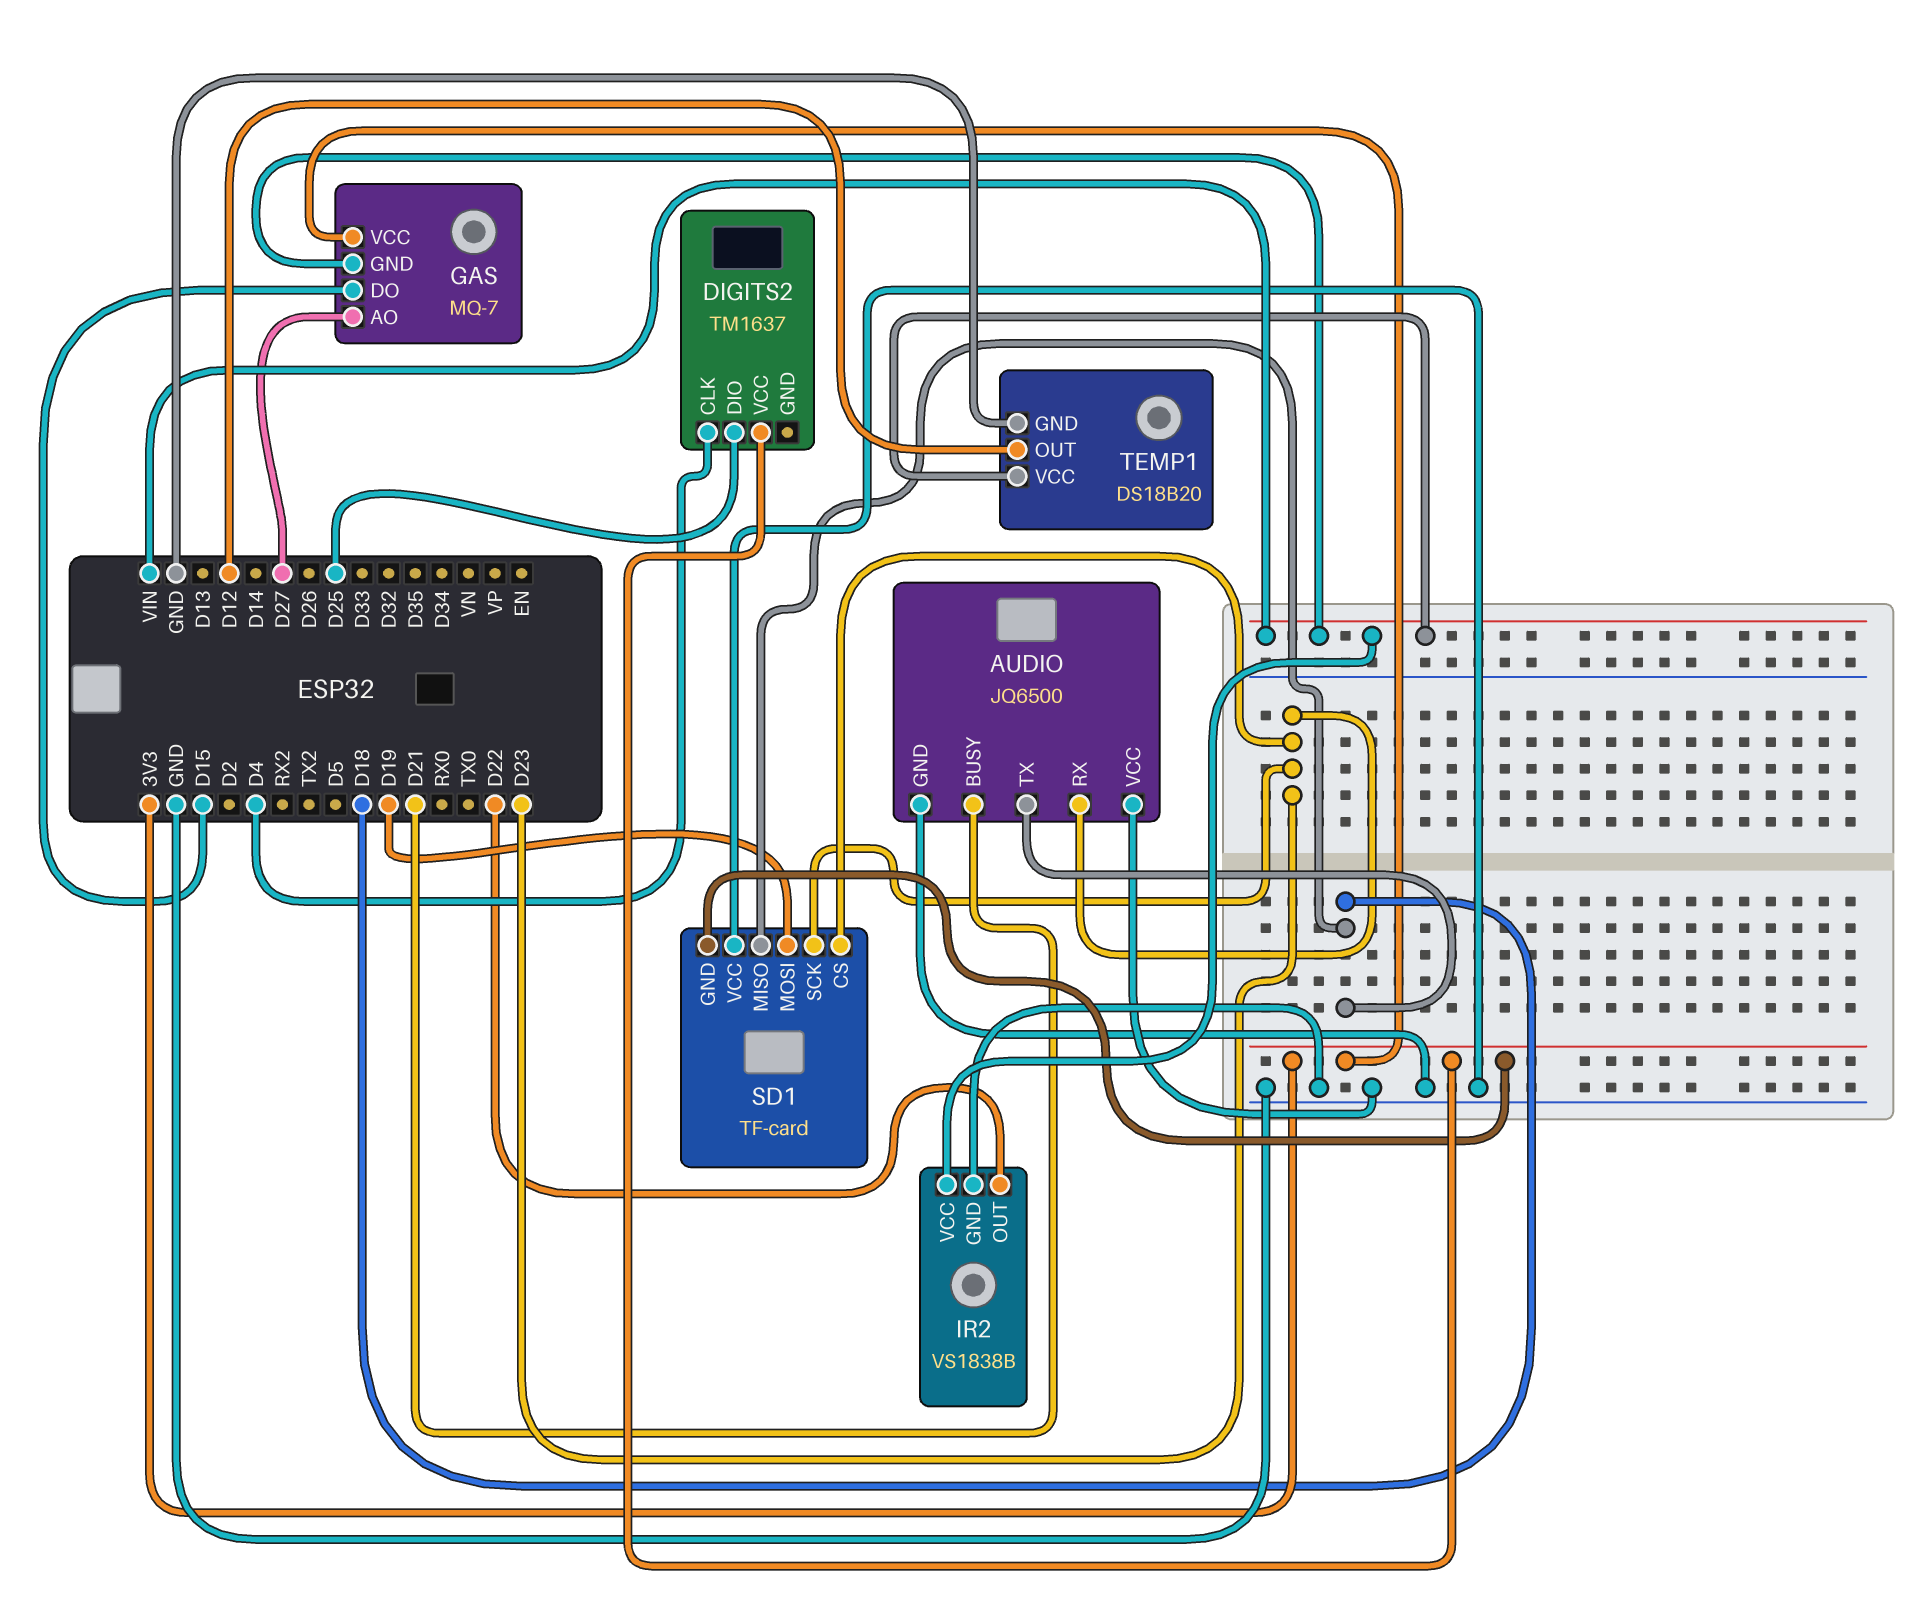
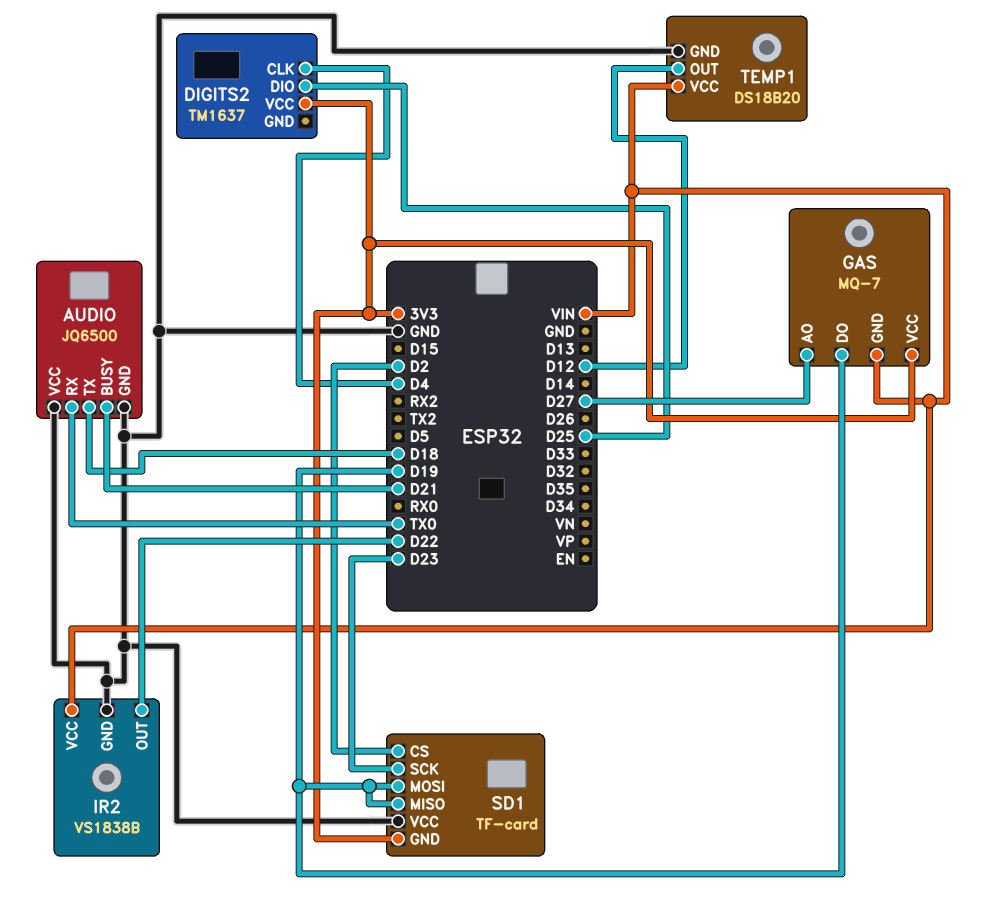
AUDIO pin RX: D23 -> TX0
GAS pin DO: D15 -> D19
SD1 pin CS: D23 -> D2
SD1 pin MISO: D18 -> D19

